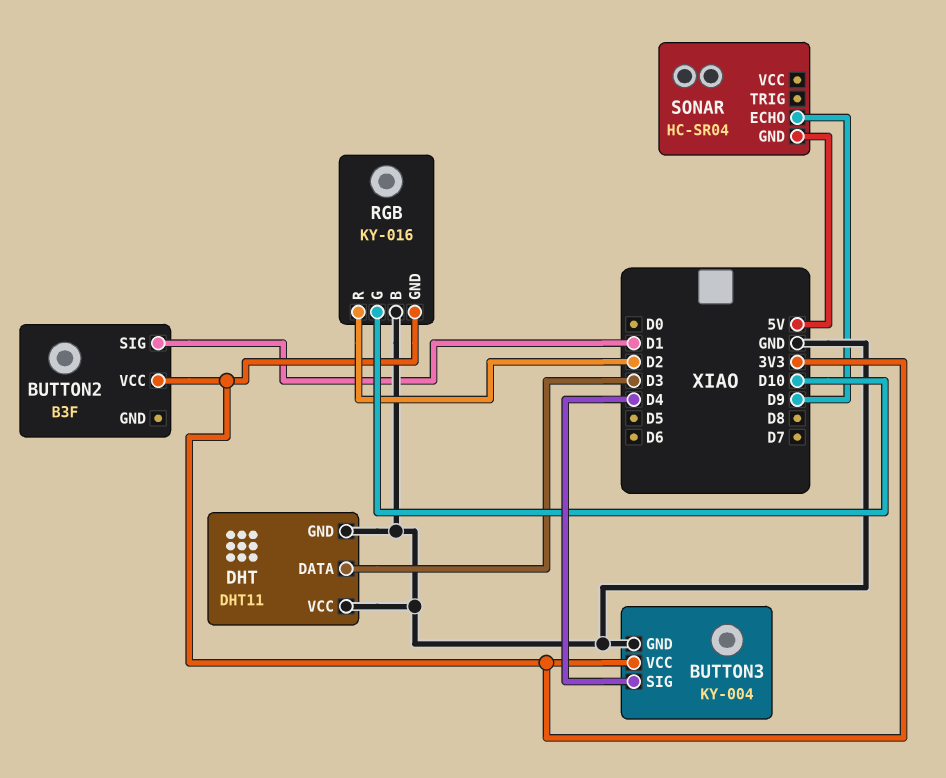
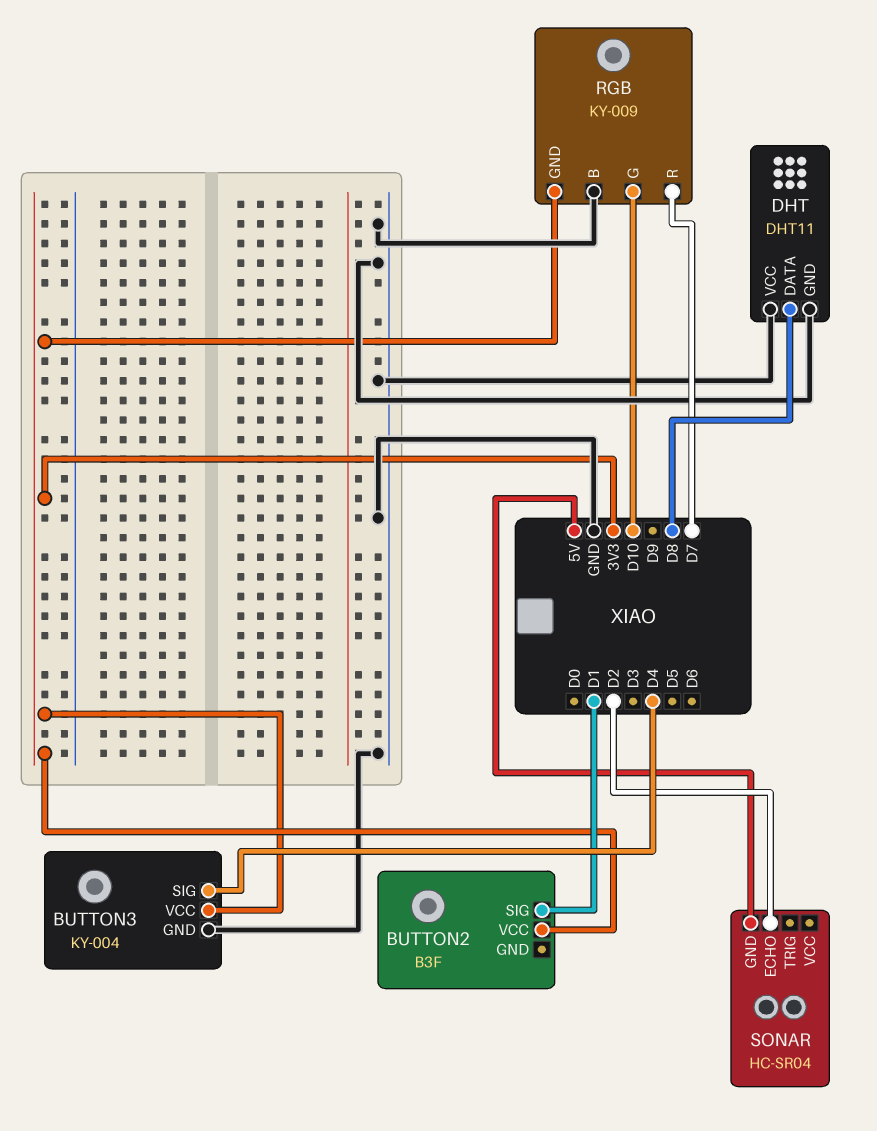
DHT pin DATA: D3 -> D8
RGB: KY-016 -> KY-009
RGB pin R: D2 -> D7
SONAR pin ECHO: D9 -> D2

